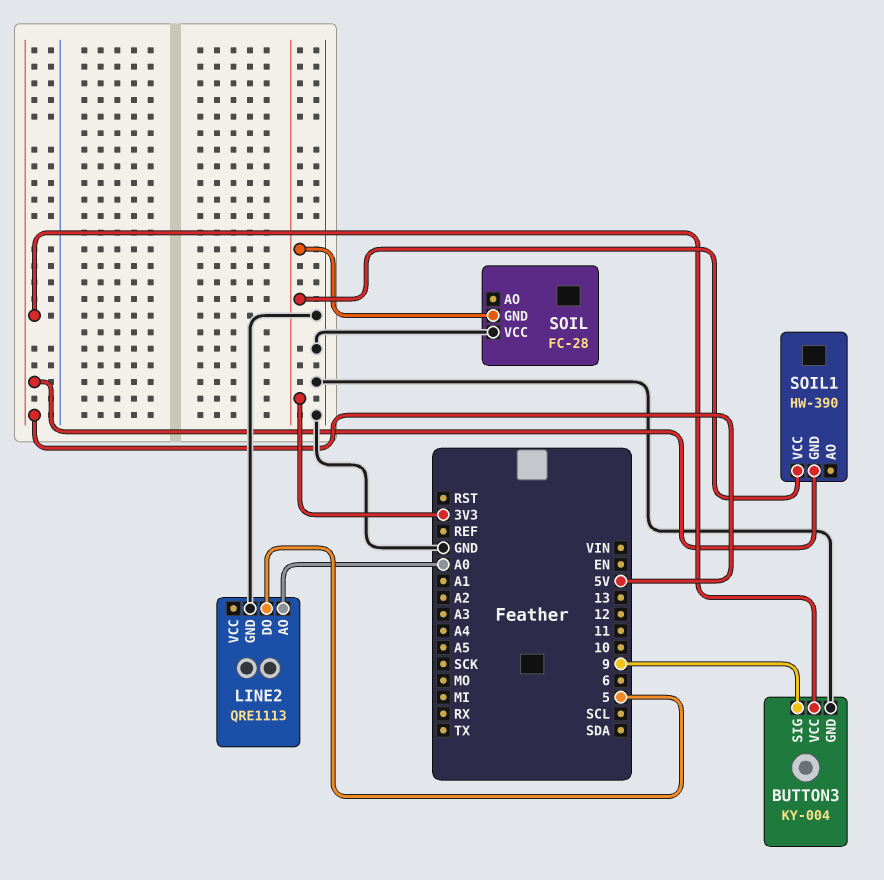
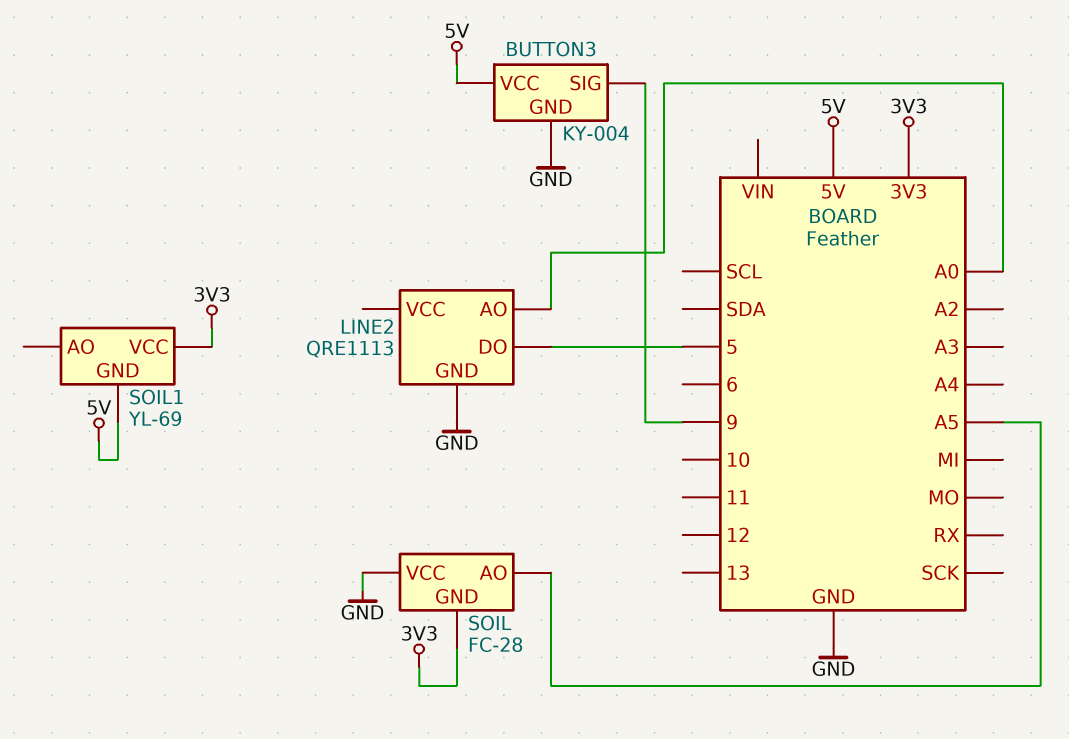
SOIL pin AO: none -> A5
SOIL1: HW-390 -> YL-69

